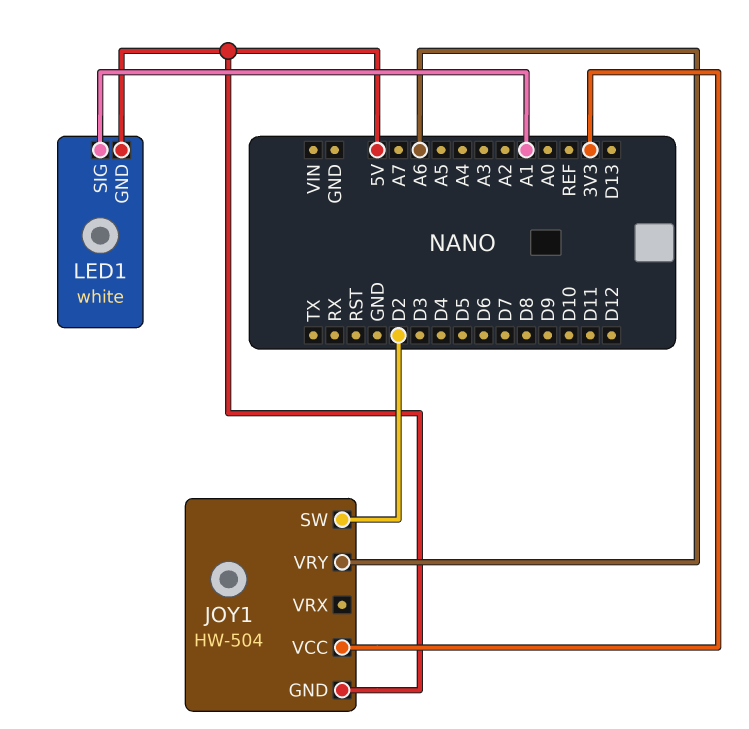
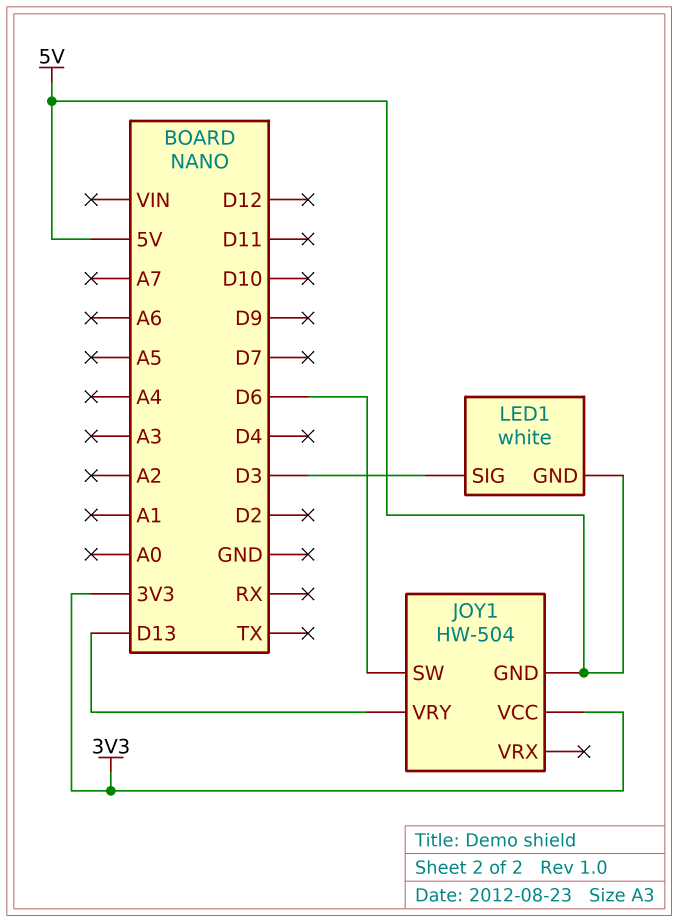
JOY1 pin SW: D2 -> D6
JOY1 pin VRY: A6 -> D13
LED1 pin SIG: A1 -> D3

